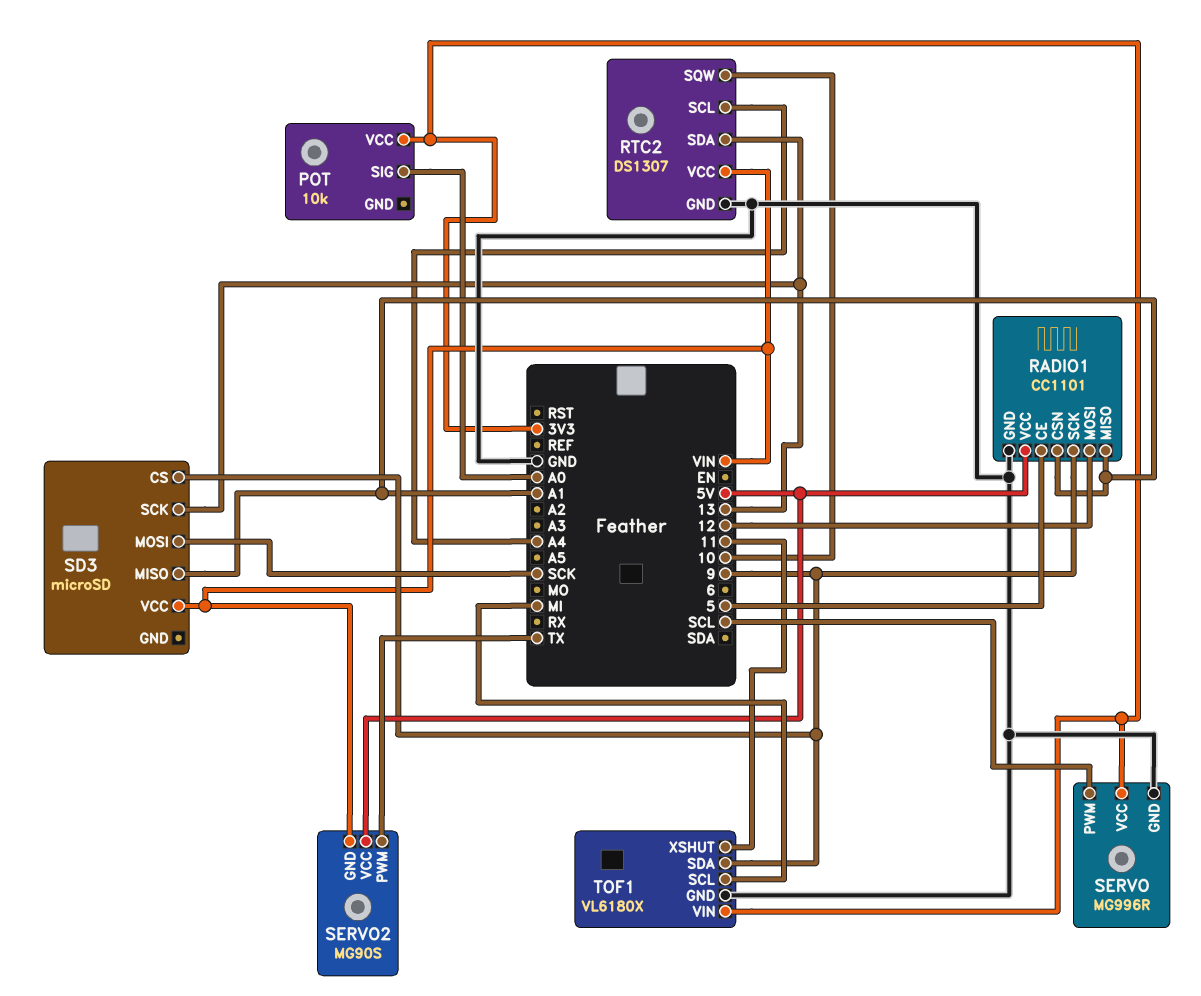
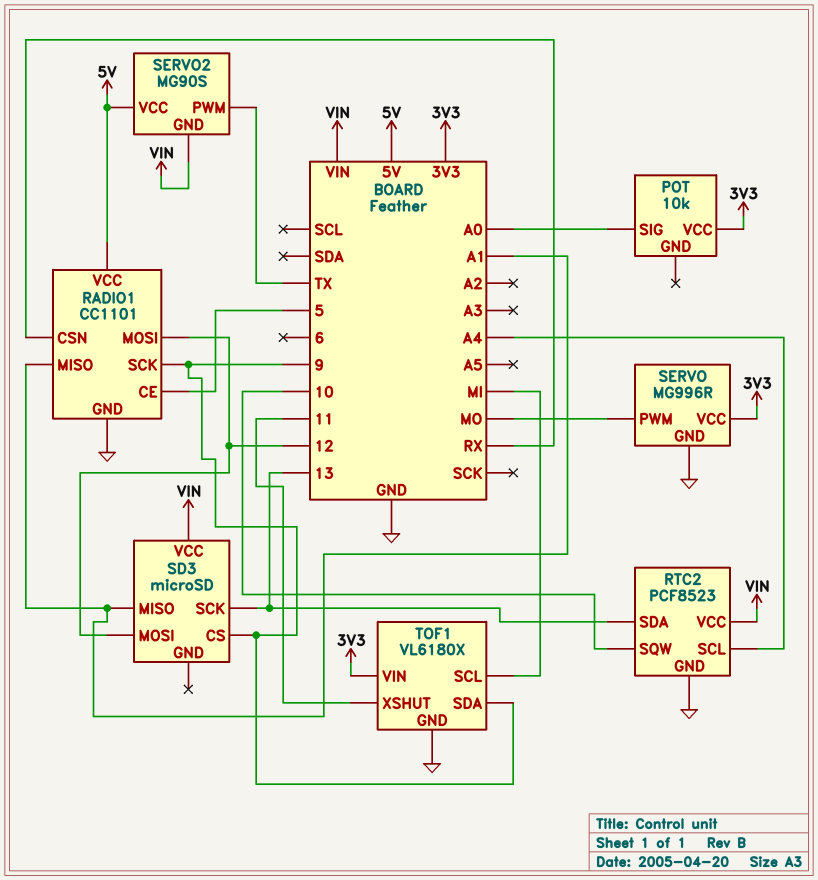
RADIO1 pin CSN: A1 -> RX
RTC2: DS1307 -> PCF8523
SD3 pin MOSI: SCK -> 12
SERVO pin PWM: SCL -> MO

